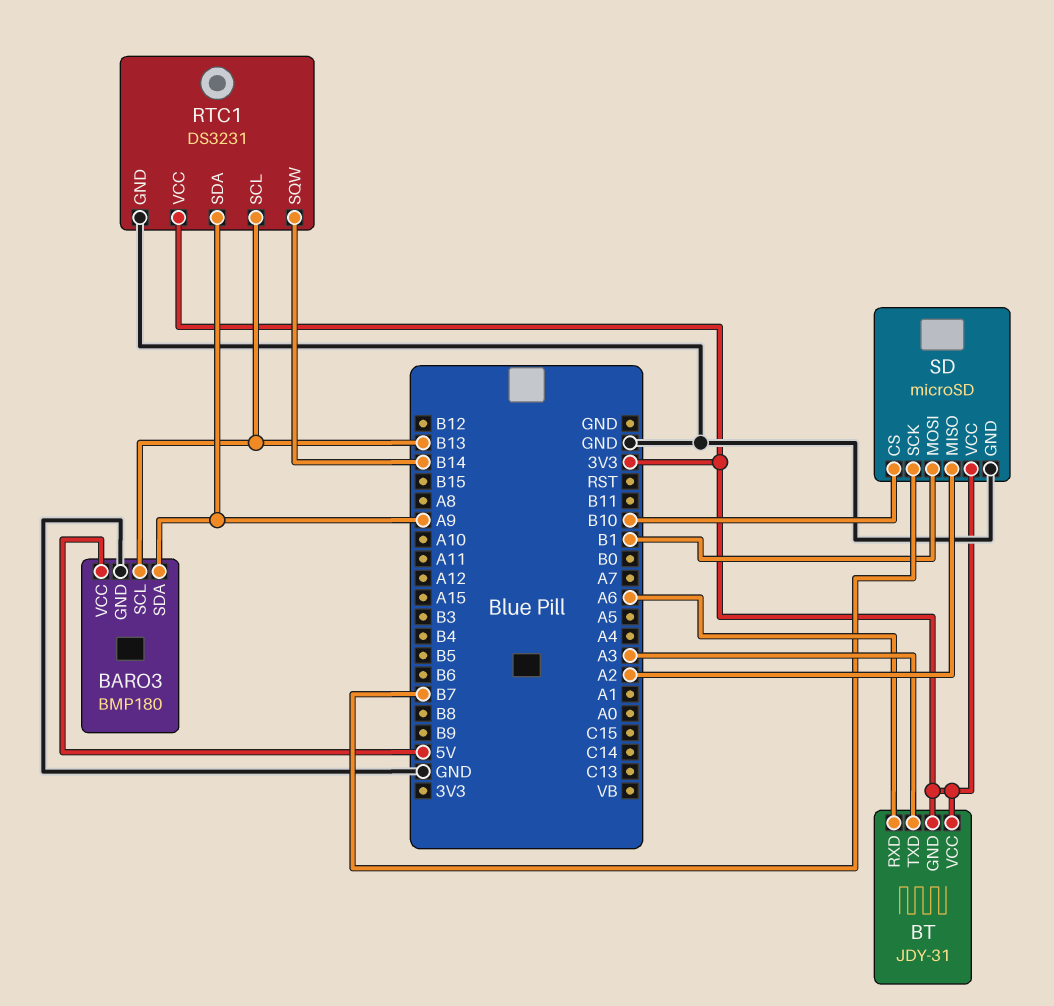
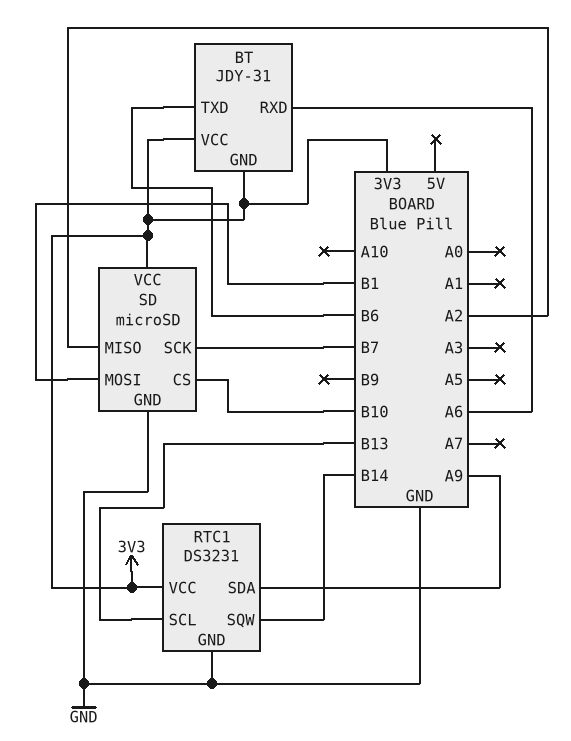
BARO3: BMP180 -> none
BARO3 pin GND: GND -> none
BARO3 pin SCL: B13 -> none
BARO3 pin SDA: A9 -> none
BARO3 pin VCC: 5V -> none
BT pin TXD: A3 -> B6

